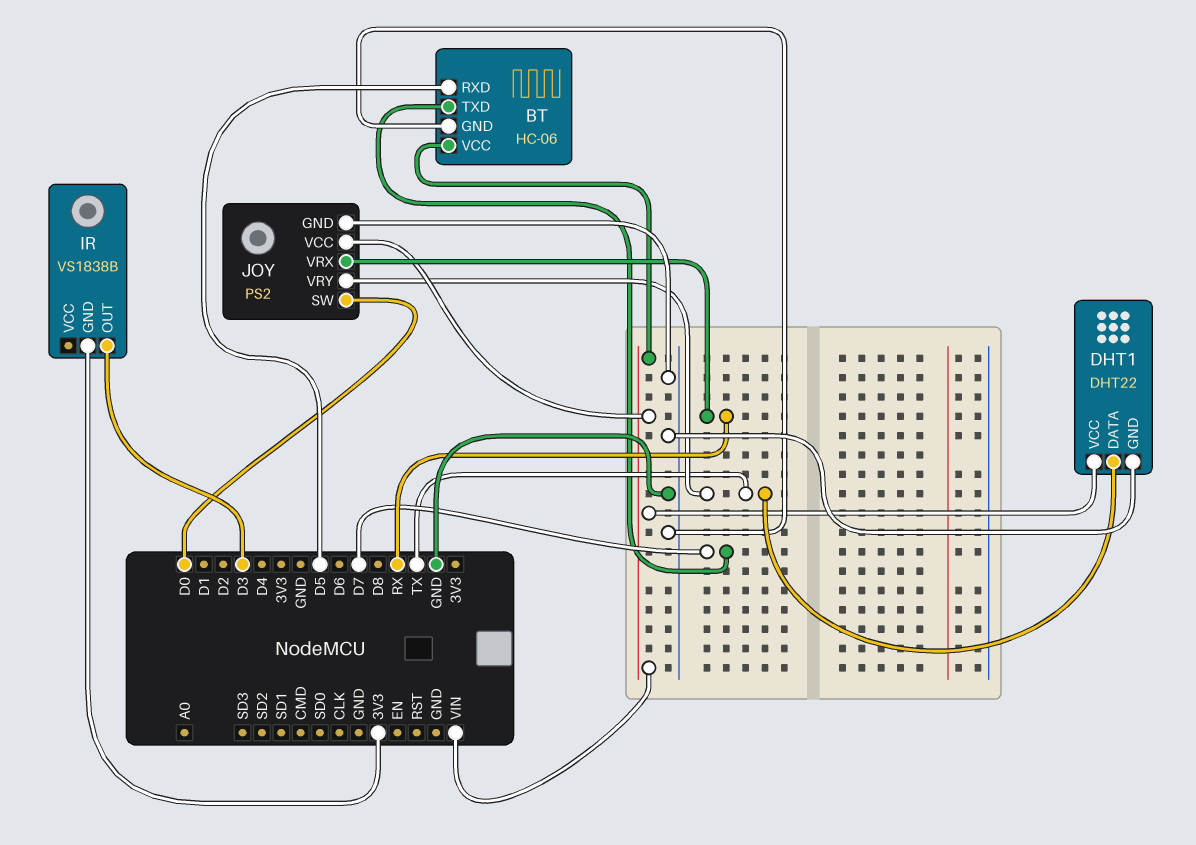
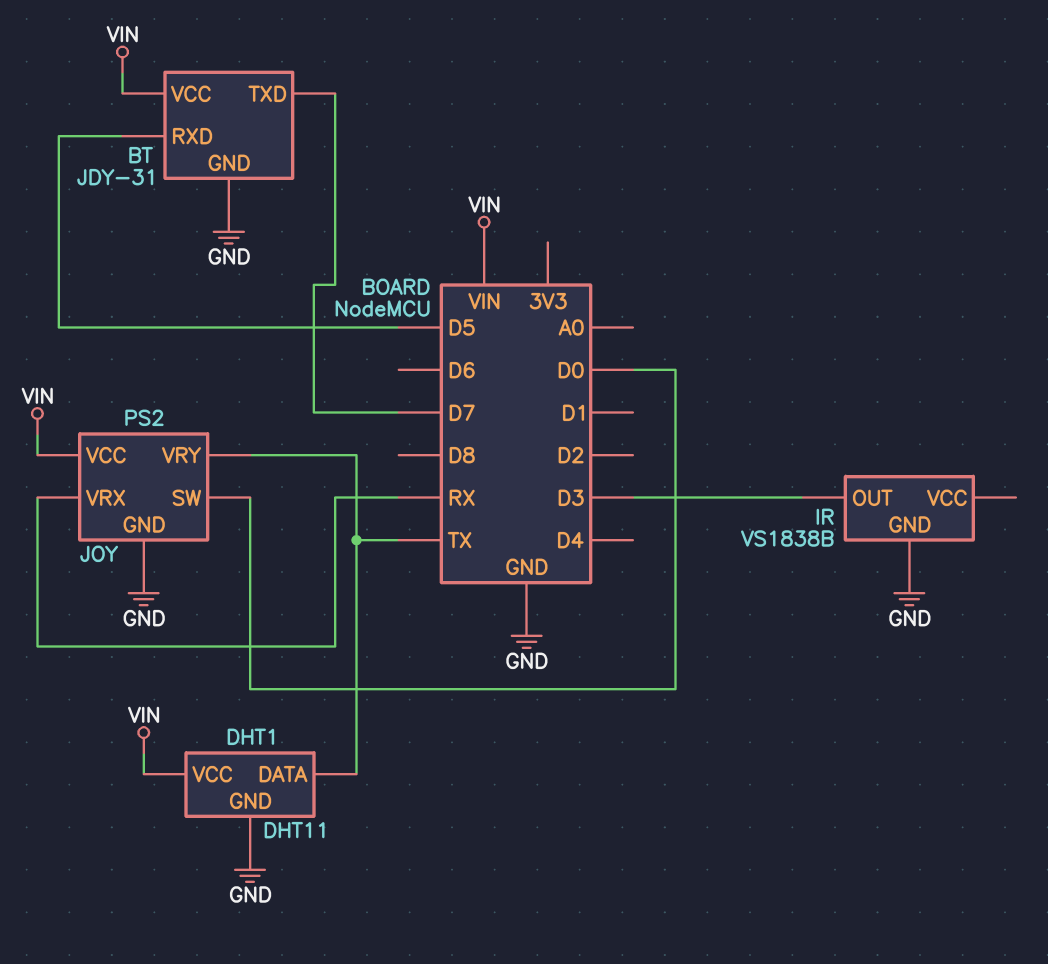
BT: HC-06 -> JDY-31
DHT1: DHT22 -> DHT11
IR pin GND: 3V3 -> GND

